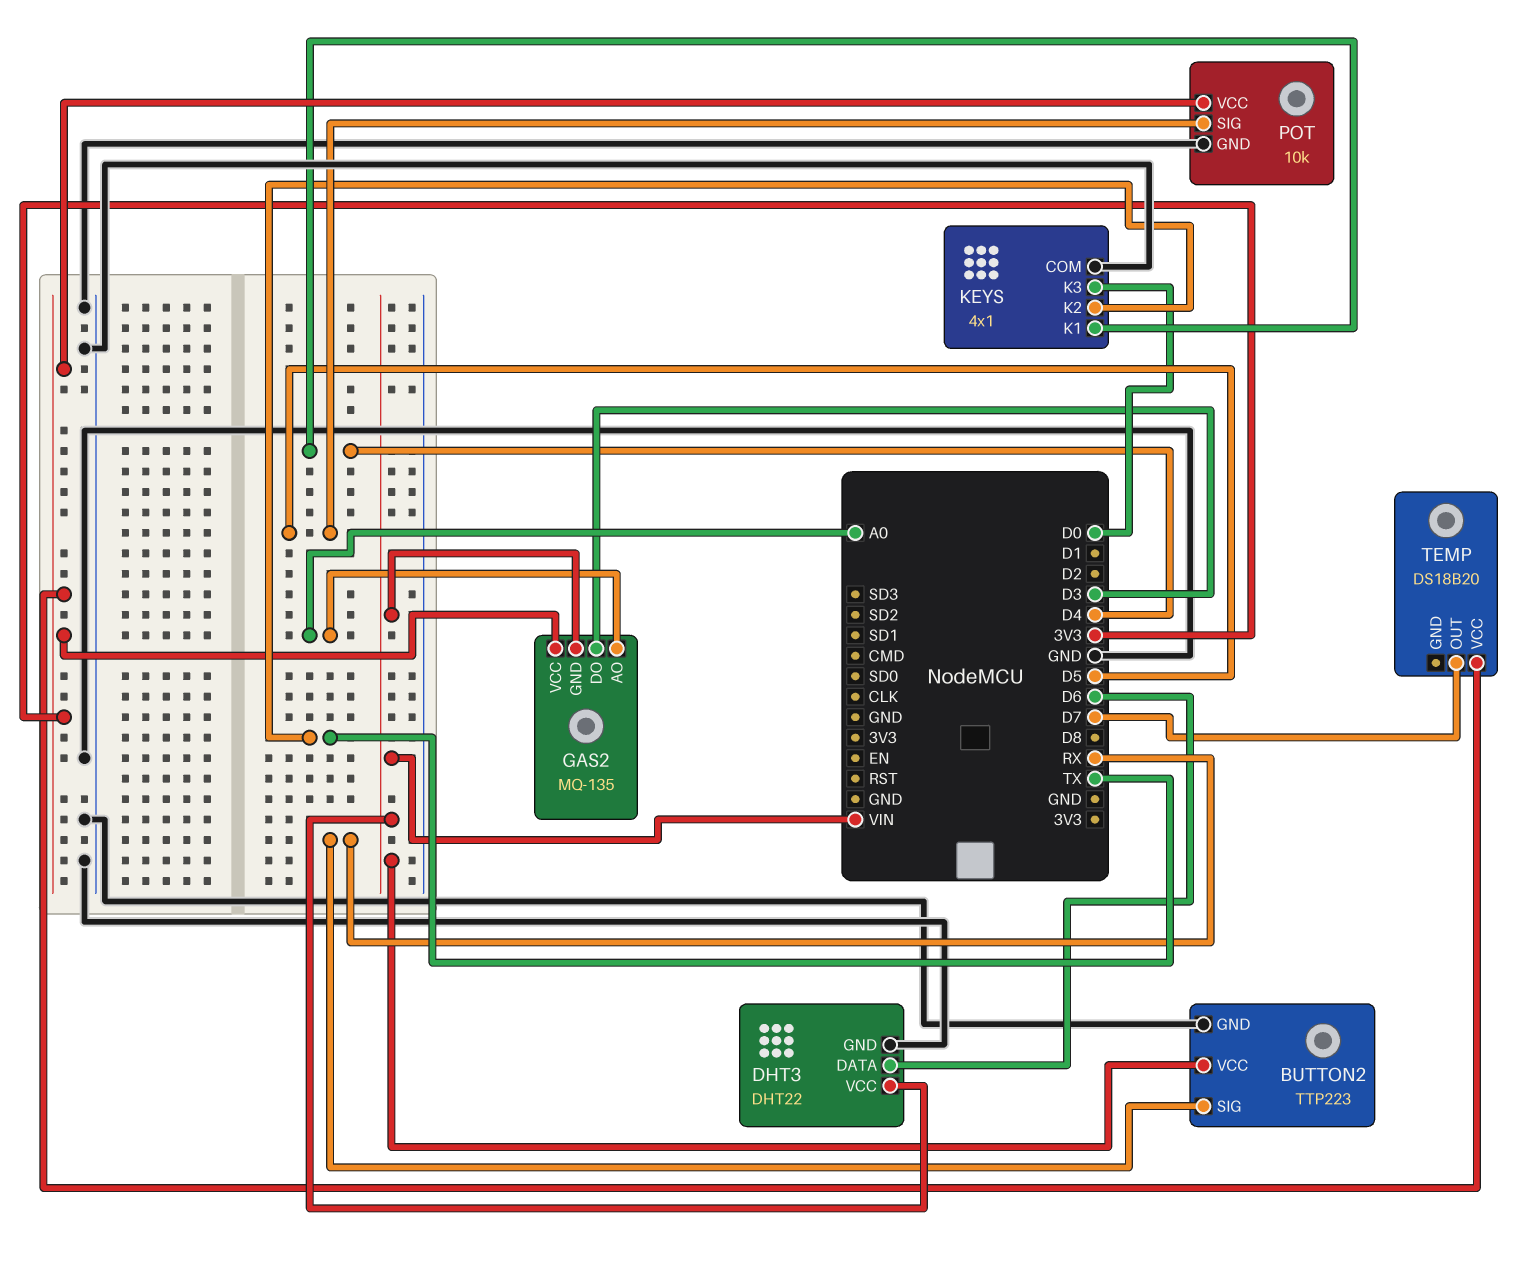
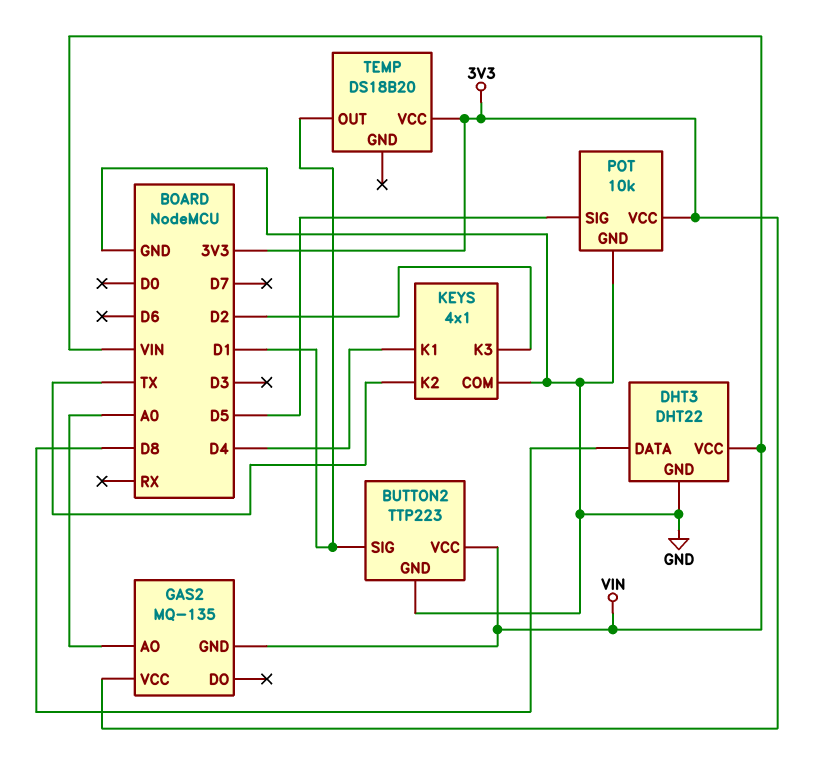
BUTTON2 pin SIG: RX -> D1
DHT3 pin DATA: D6 -> D8
GAS2 pin DO: D3 -> none
KEYS pin K3: D0 -> D2
TEMP pin OUT: D7 -> D1

